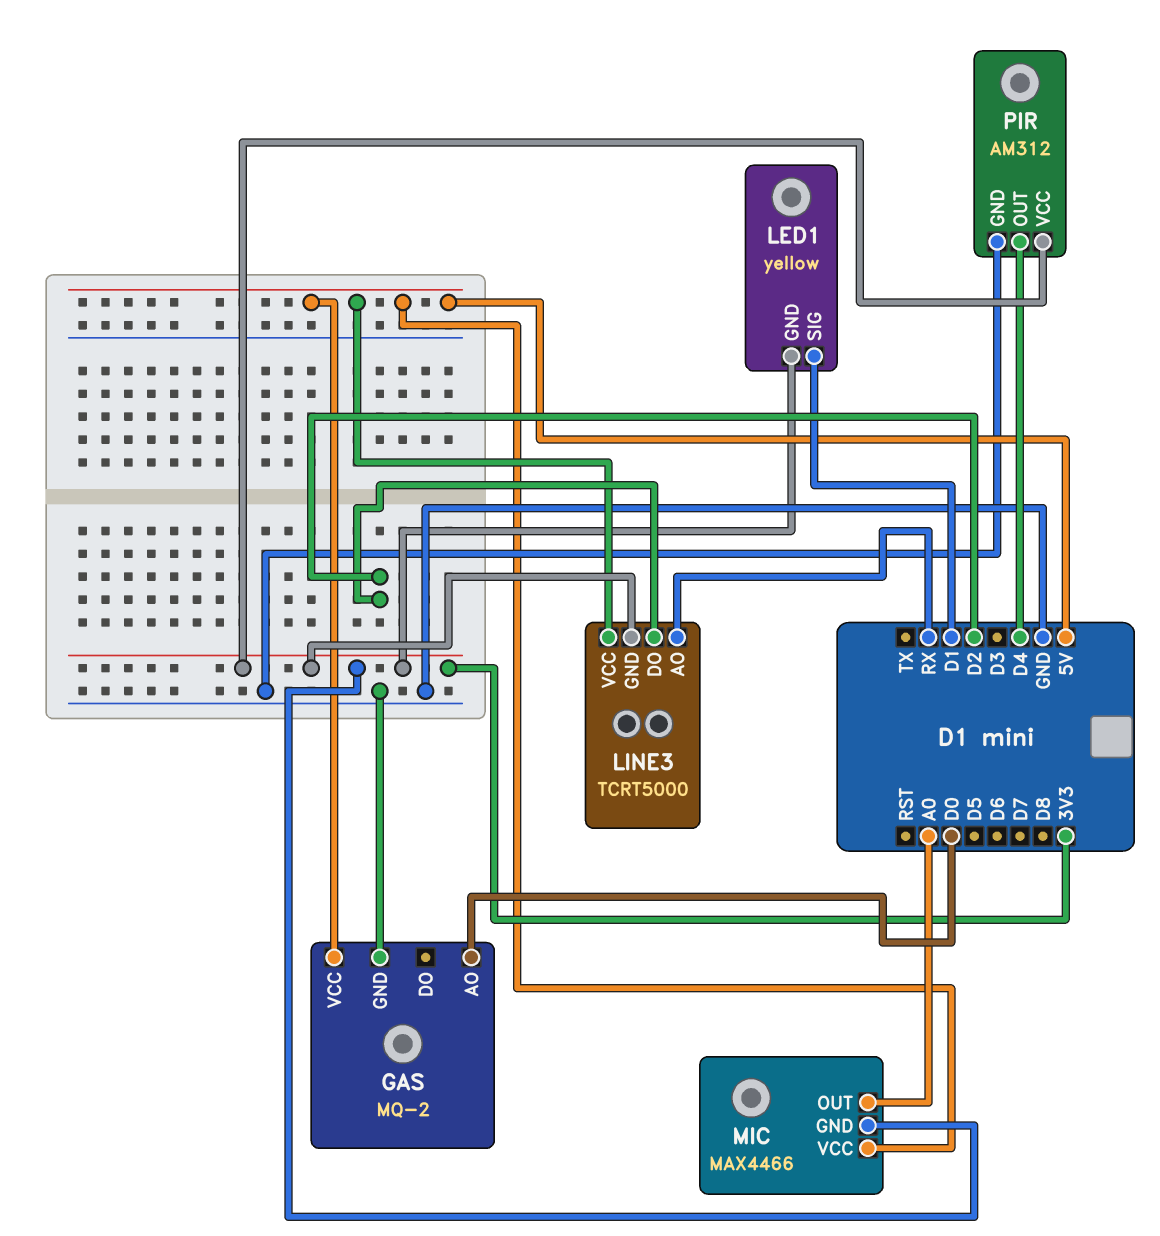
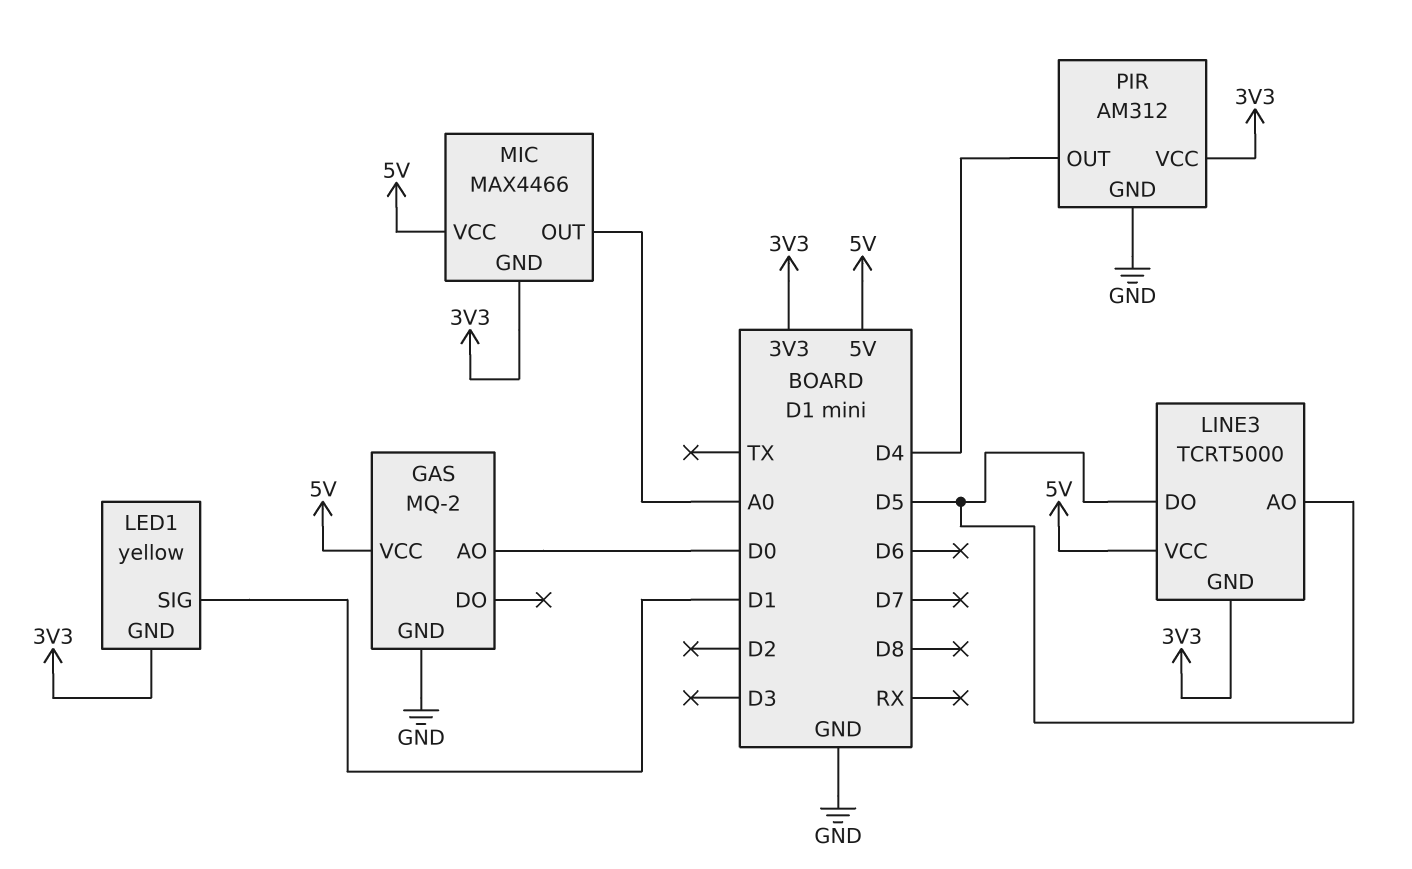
LINE3 pin AO: RX -> D5
LINE3 pin DO: D2 -> D5

